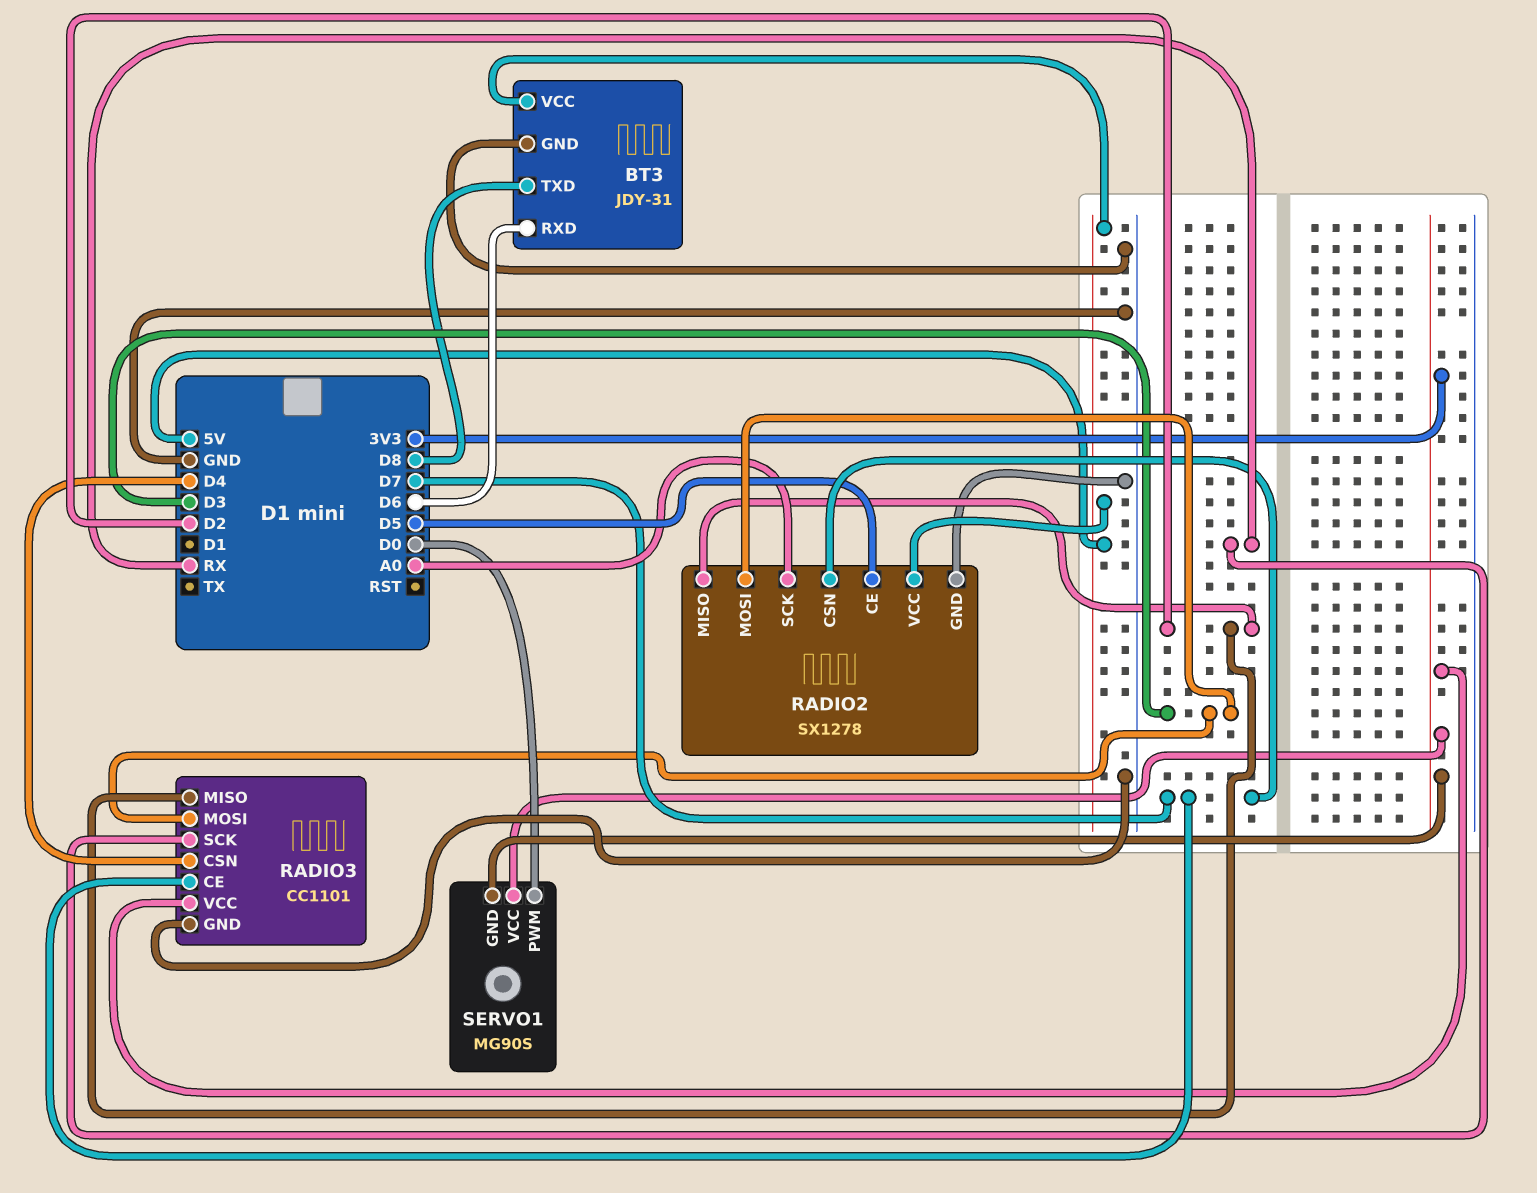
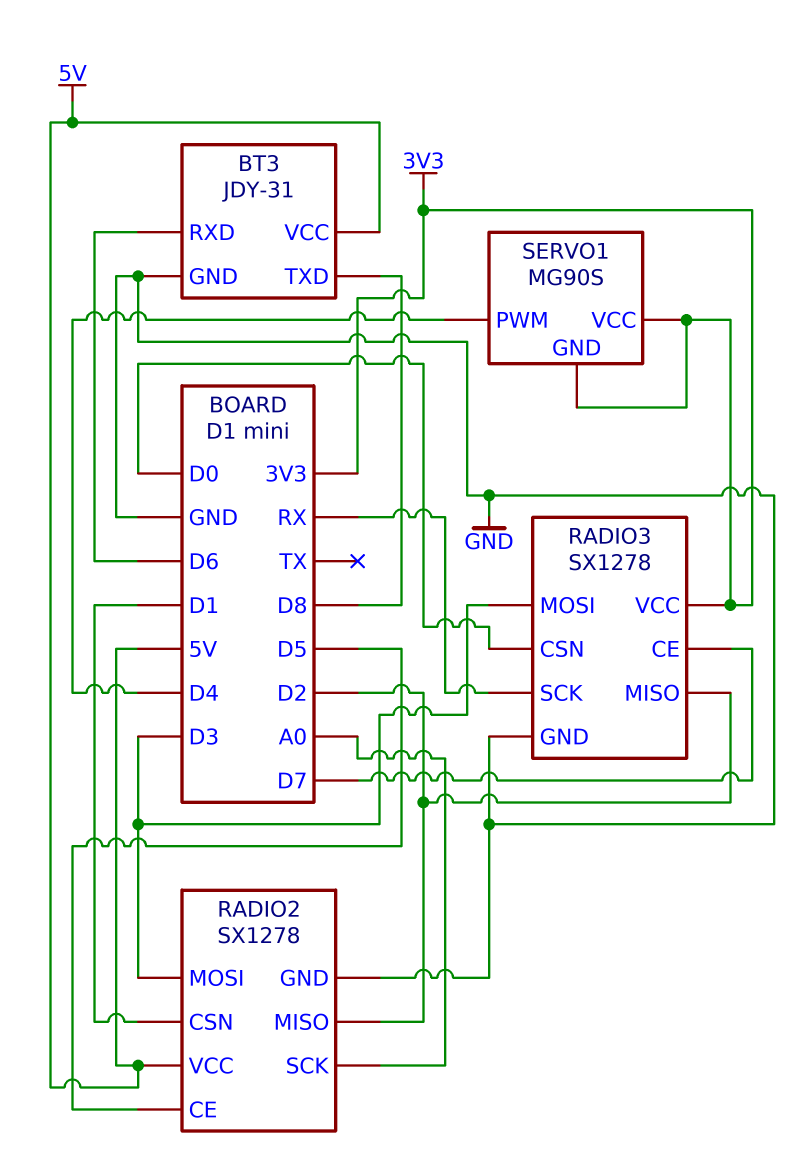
RADIO2 pin CSN: D7 -> D1
RADIO3: CC1101 -> SX1278
RADIO3 pin CSN: D4 -> D0
SERVO1 pin PWM: D0 -> D4

